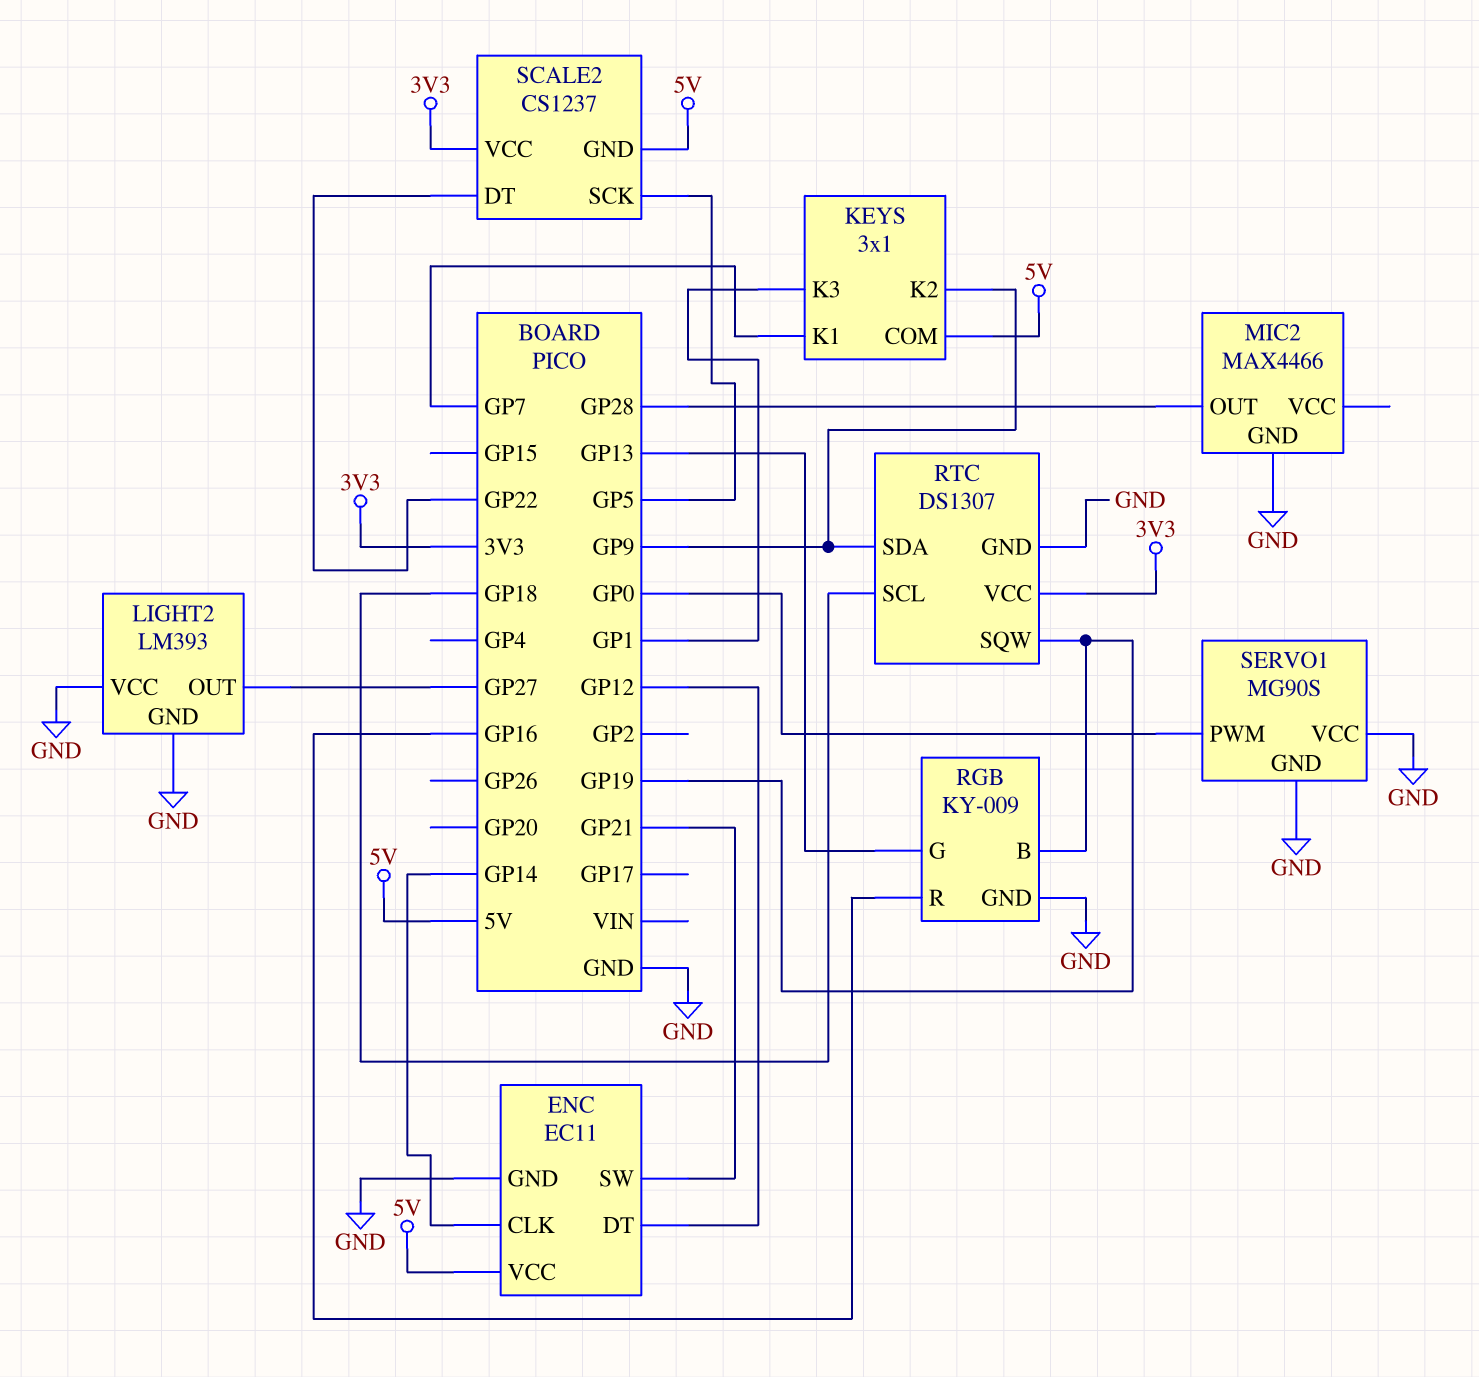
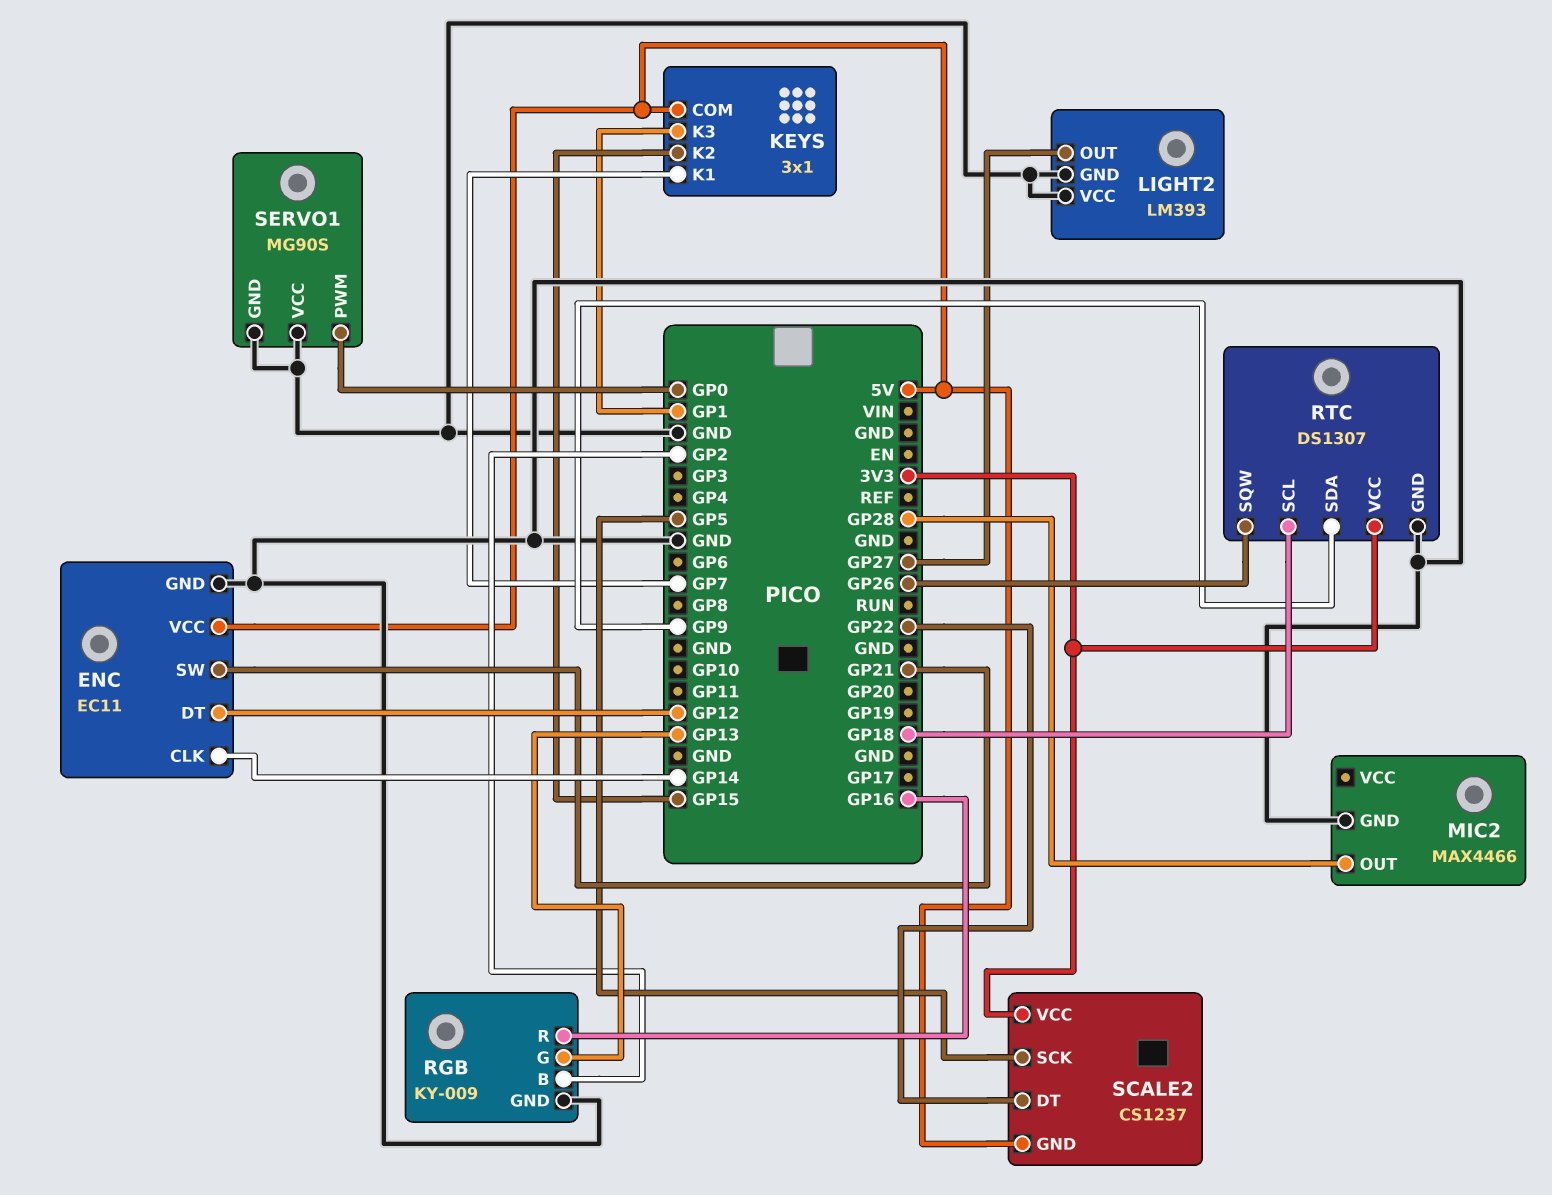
KEYS pin K2: GP9 -> GP15
RGB pin B: GP19 -> GP2
RTC pin SQW: GP19 -> GP26

